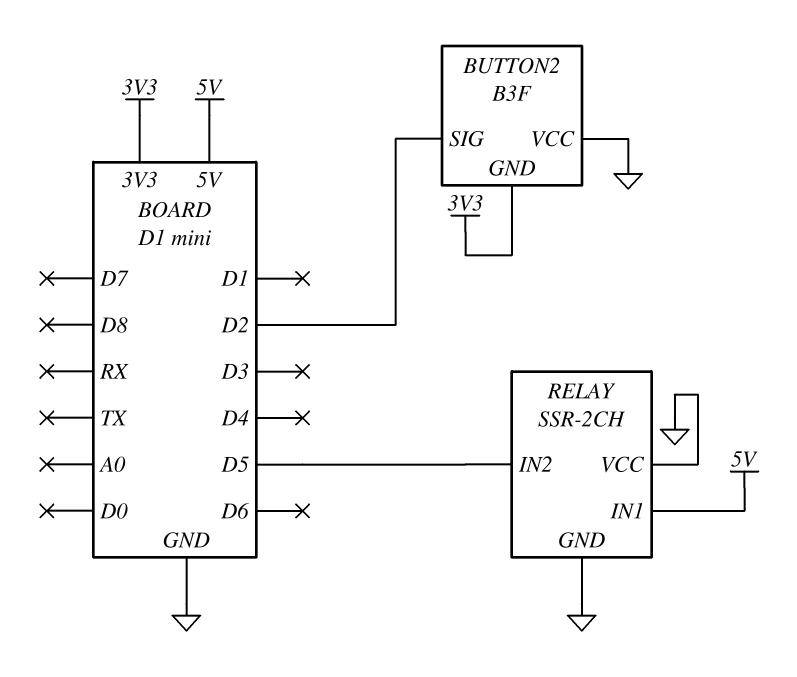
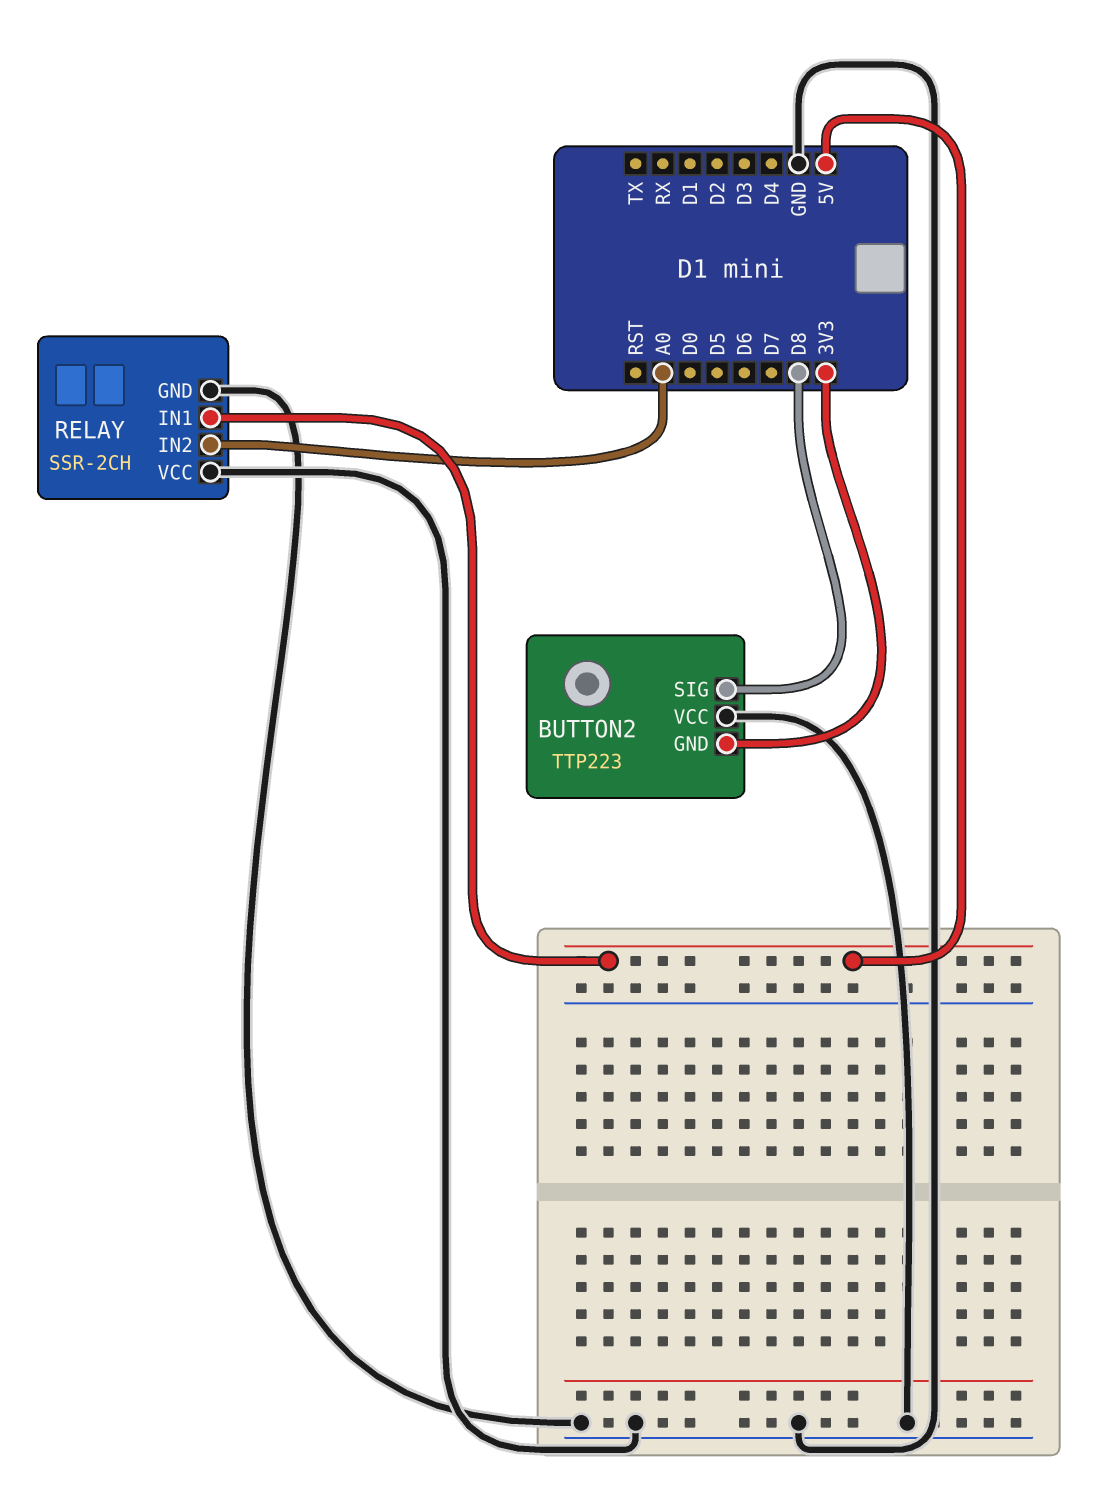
BUTTON2: B3F -> TTP223
BUTTON2 pin SIG: D2 -> D8
RELAY pin IN2: D5 -> A0

